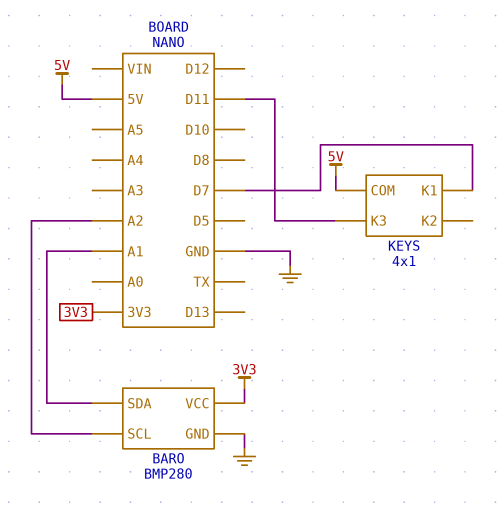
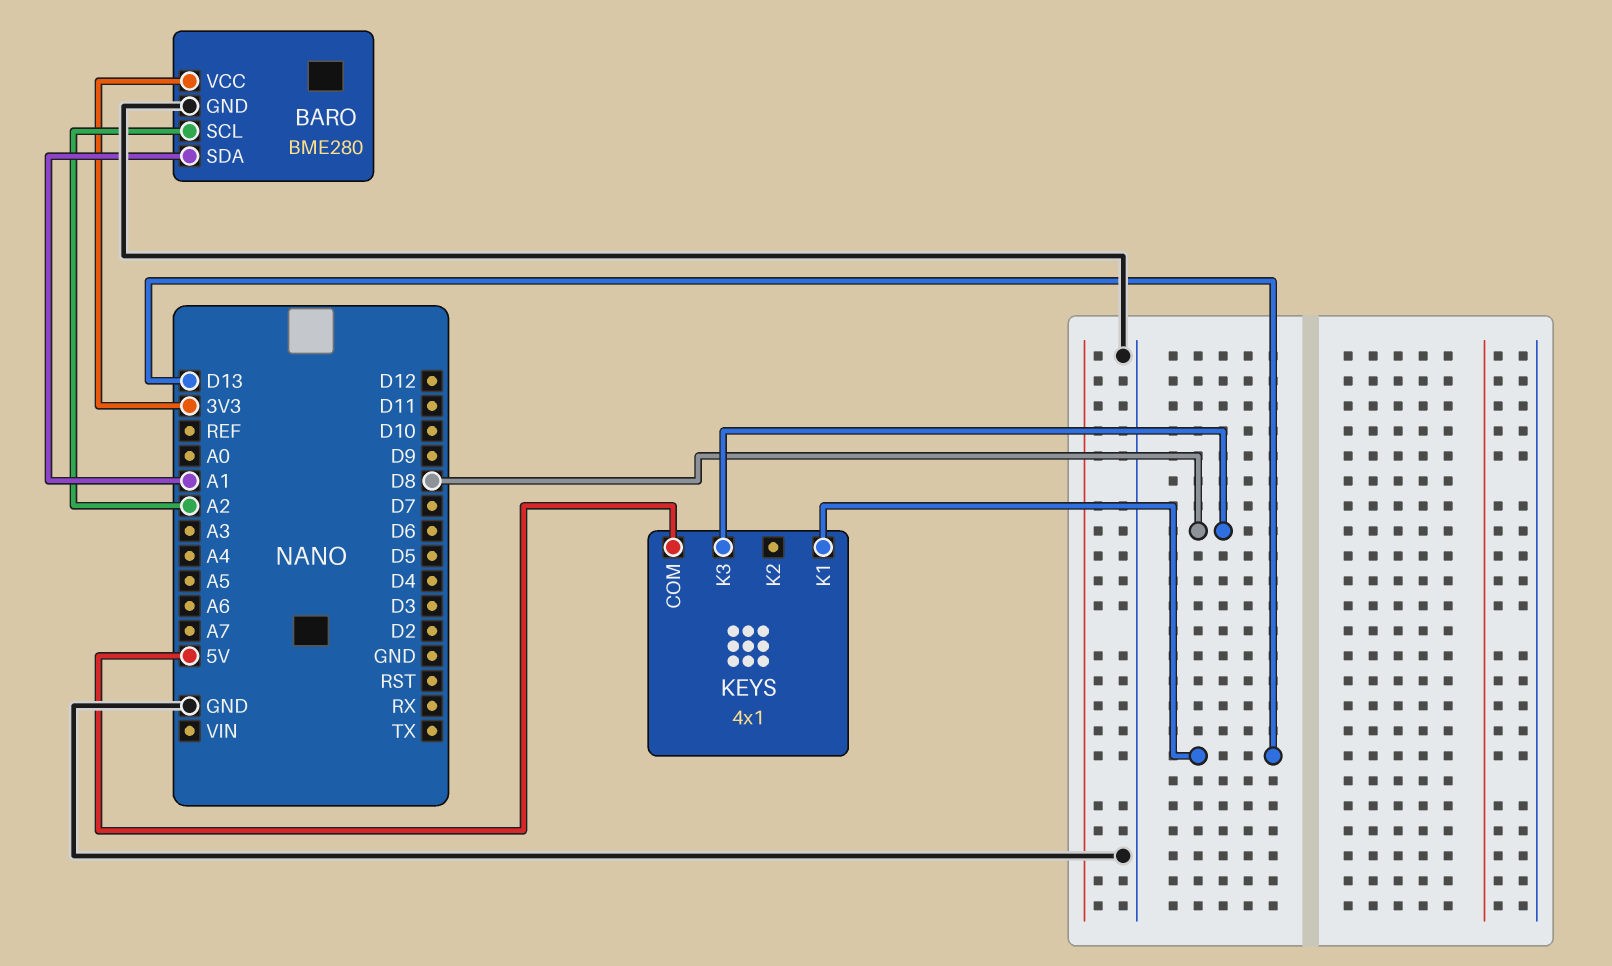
BARO: BMP280 -> BME280
KEYS pin K1: D7 -> D13
KEYS pin K3: D11 -> D8

